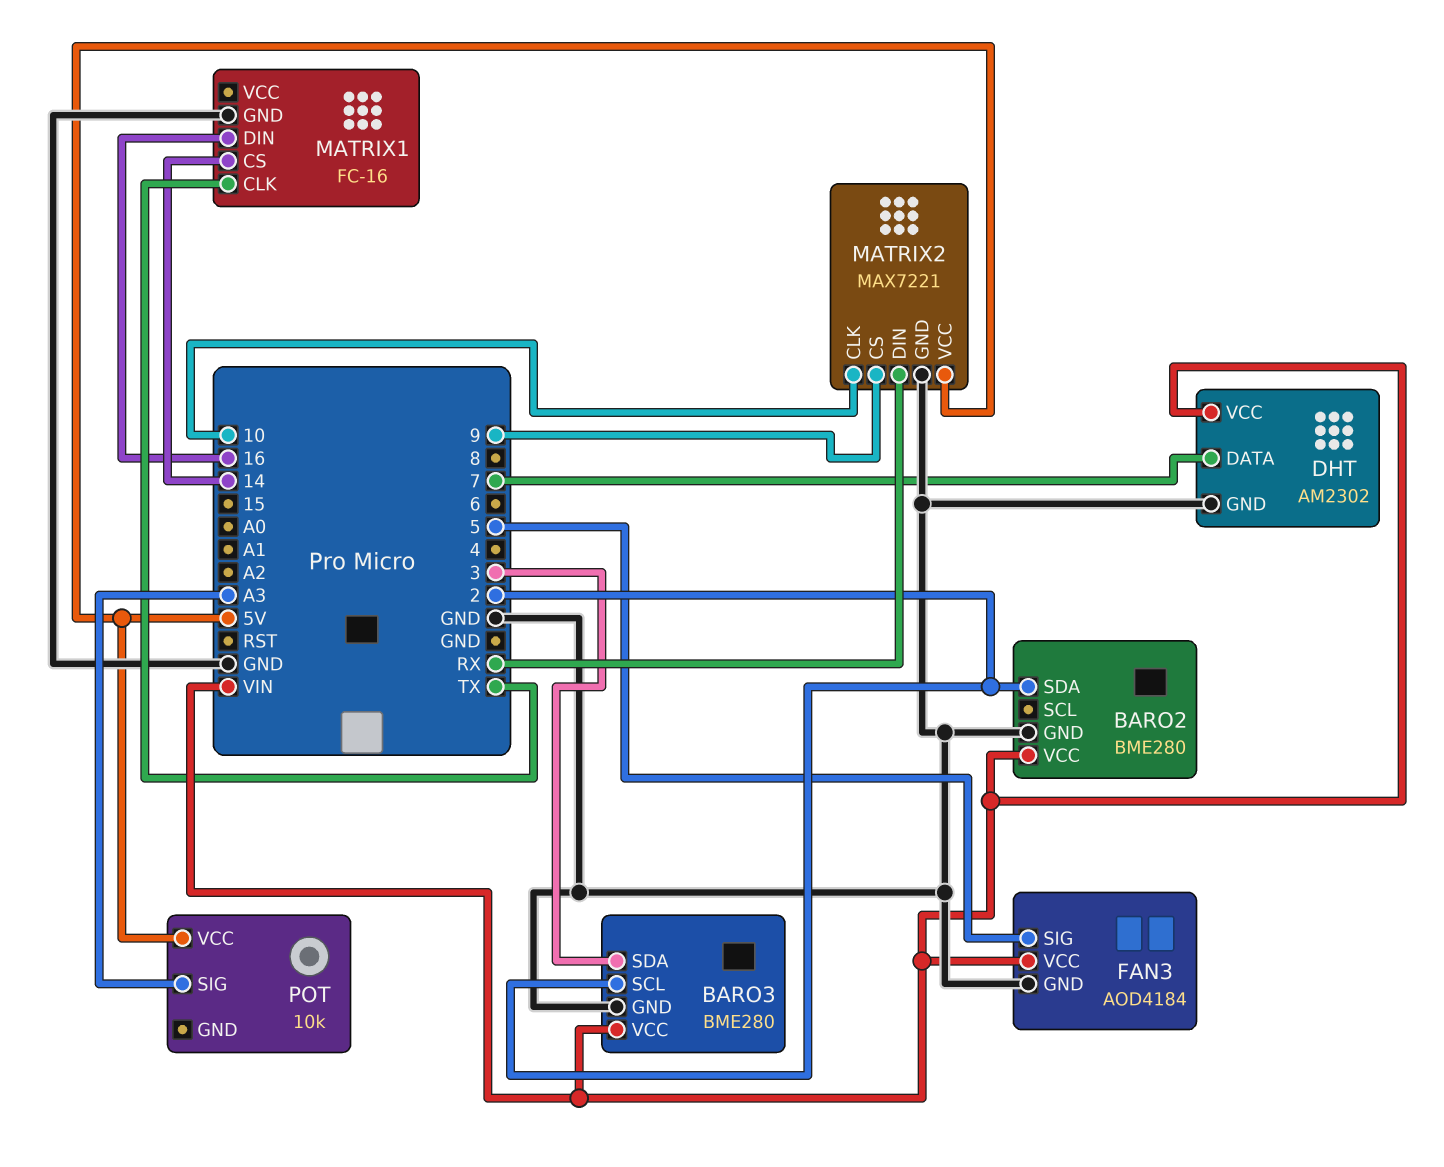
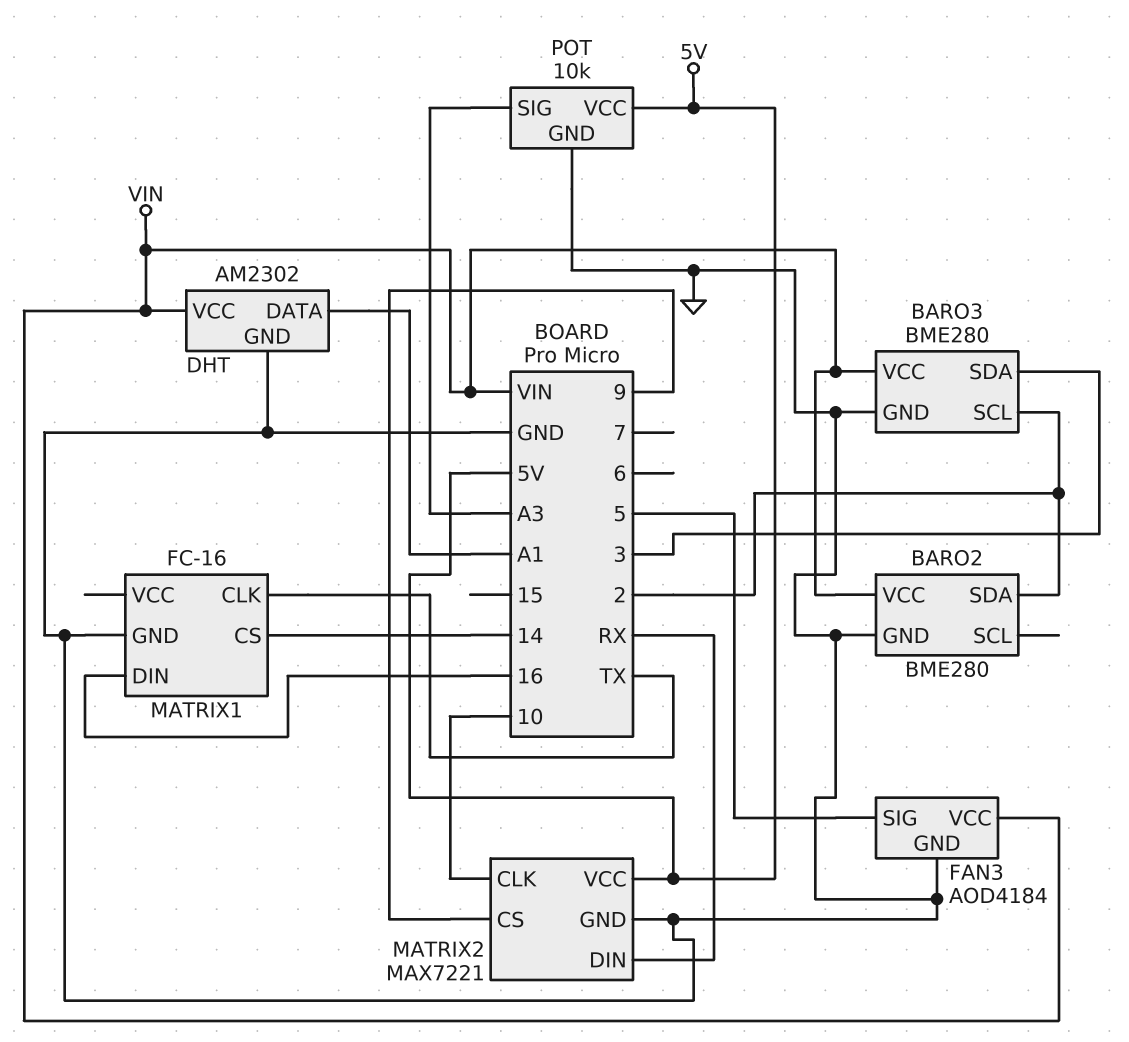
DHT pin DATA: 7 -> A1
POT pin GND: none -> GND

